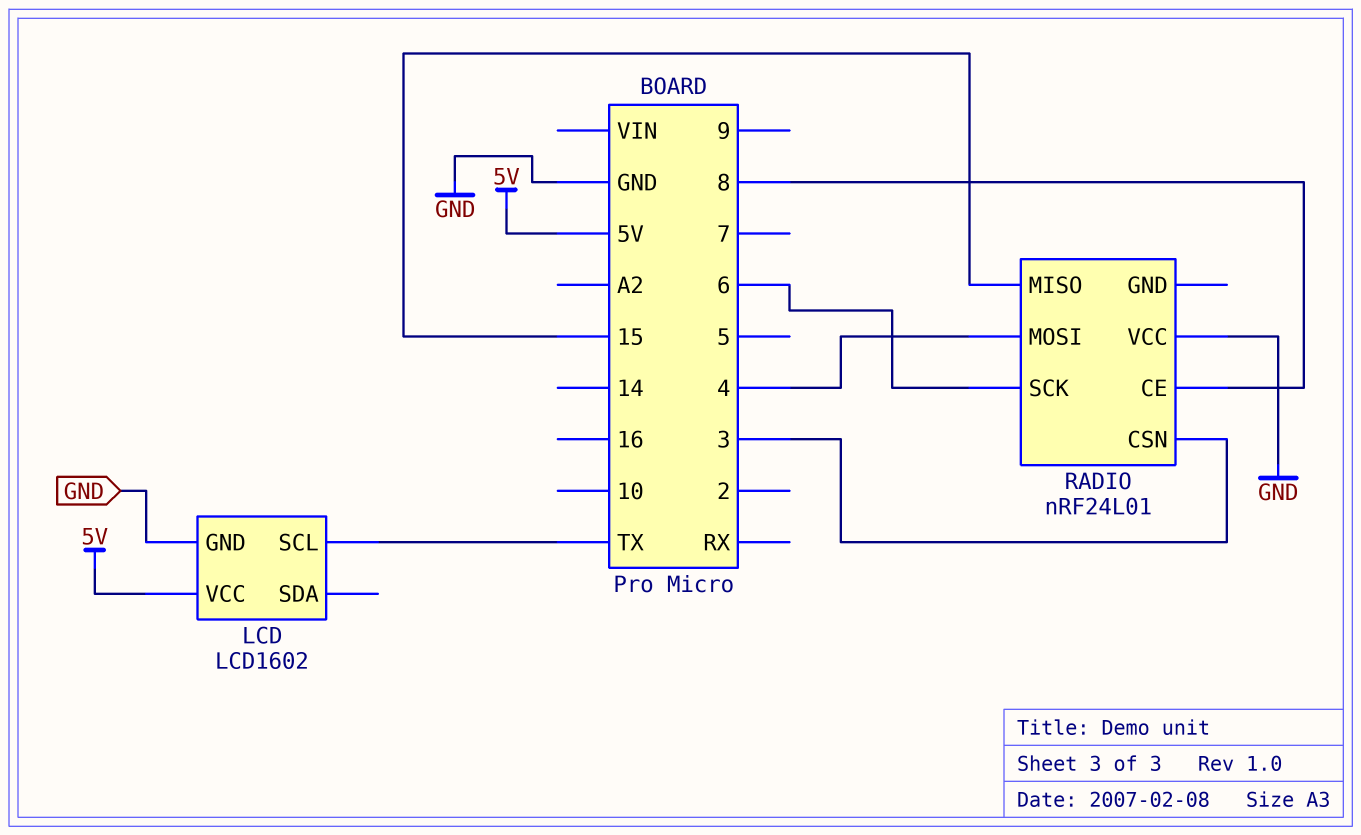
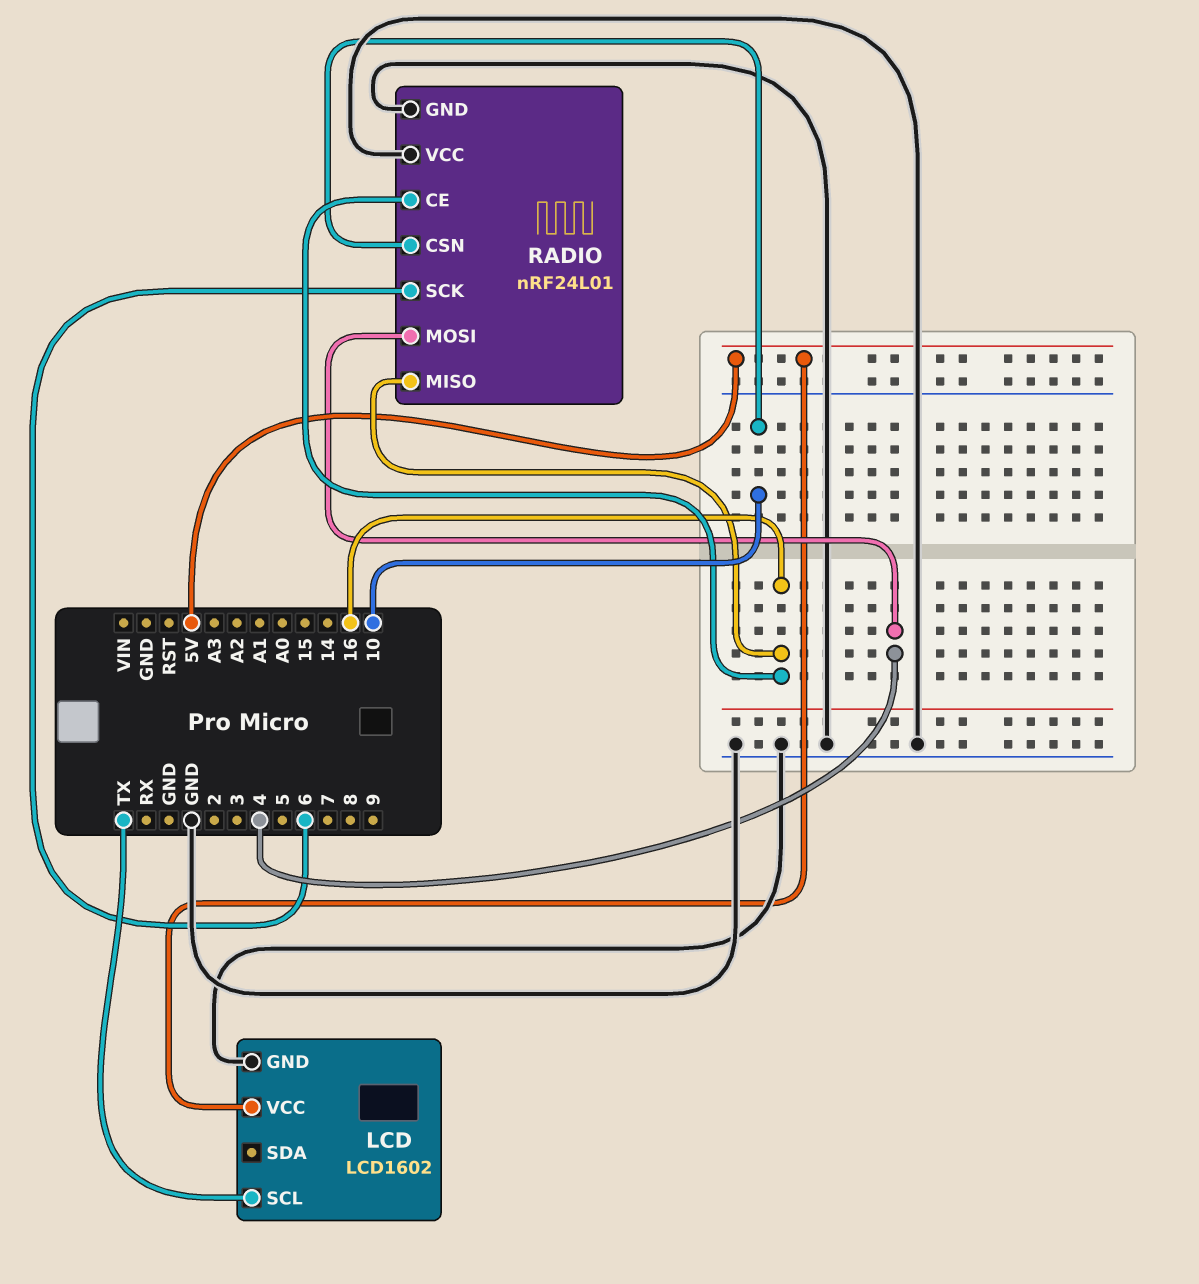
RADIO pin CE: 8 -> 16
RADIO pin CSN: 3 -> 10
RADIO pin GND: none -> GND
RADIO pin MISO: 15 -> 16

